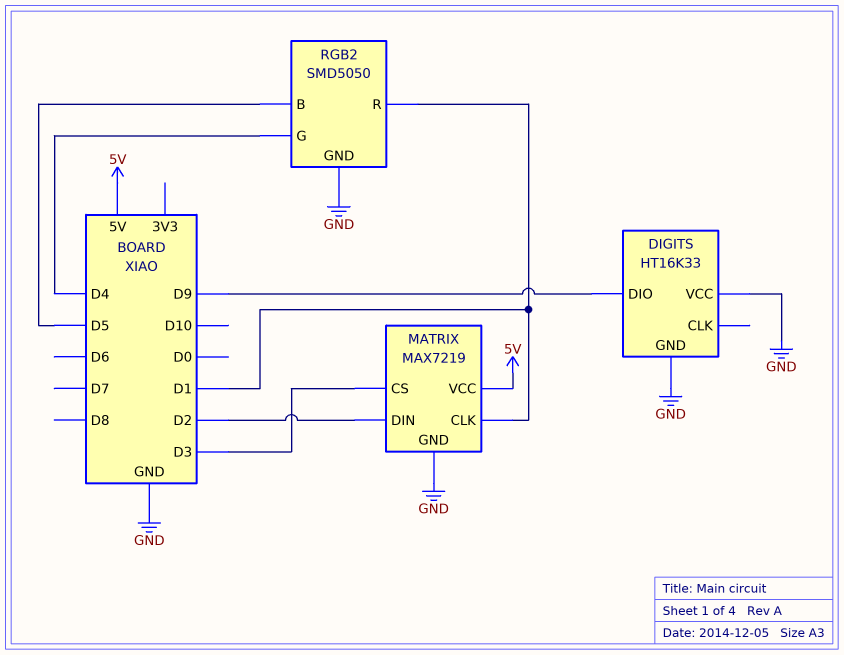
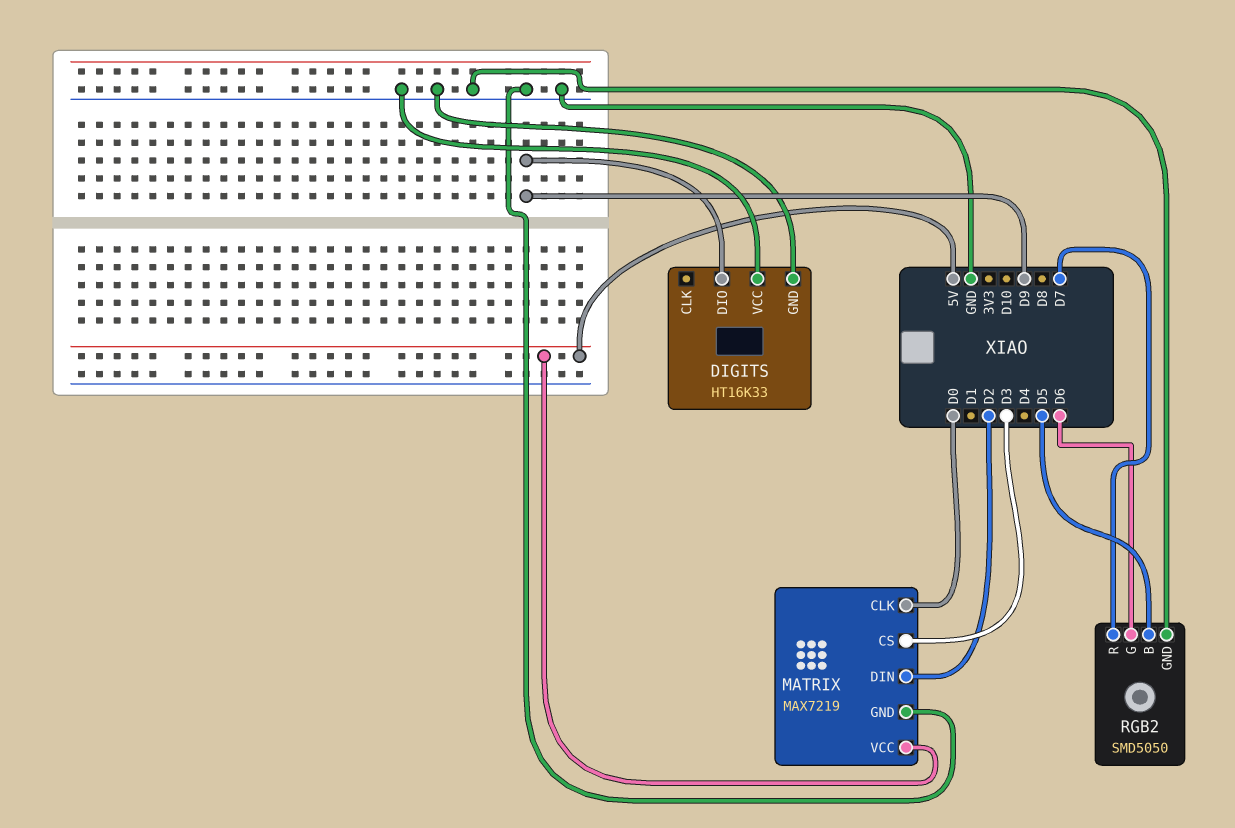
MATRIX pin CLK: D1 -> D0
RGB2 pin G: D4 -> D6
RGB2 pin R: D1 -> D7

